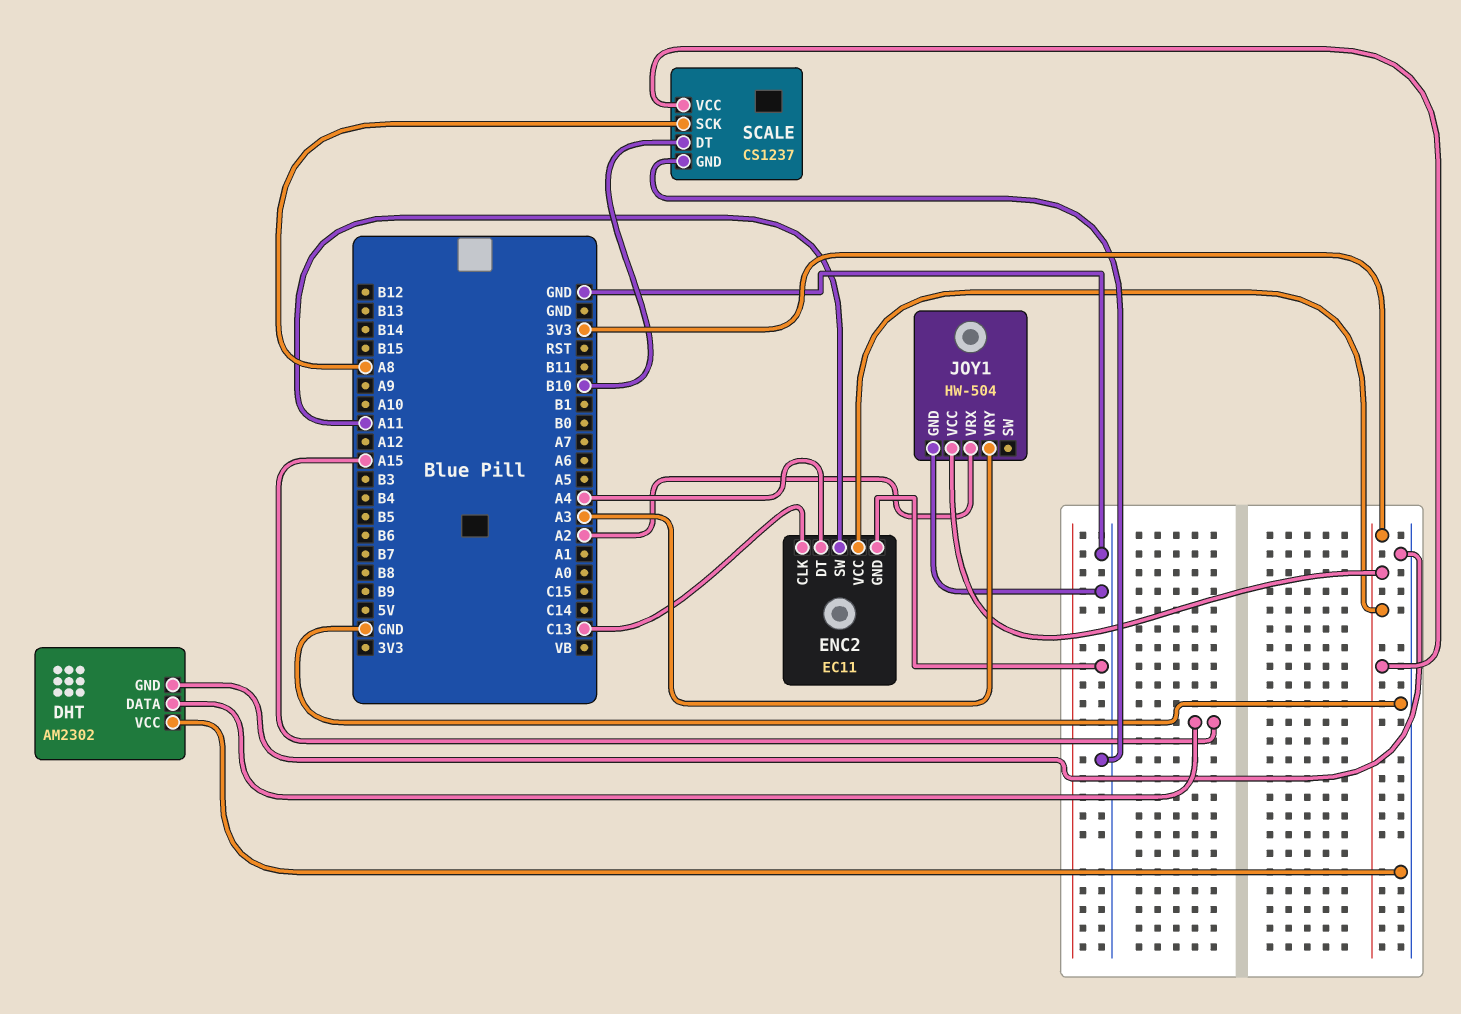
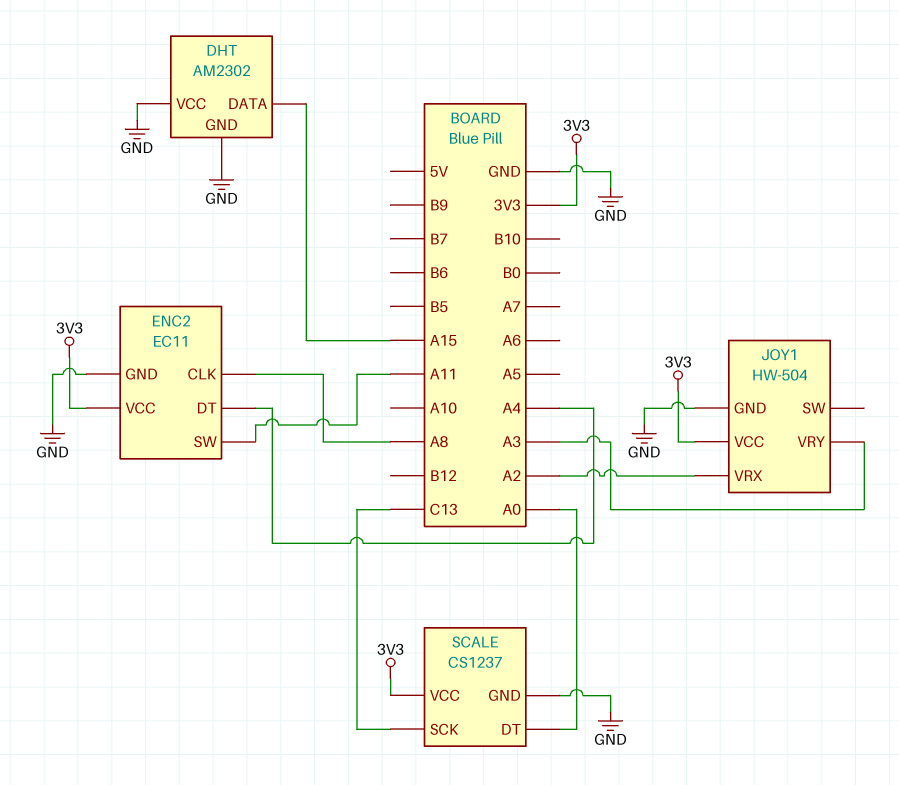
ENC2 pin CLK: C13 -> A8
SCALE pin DT: B10 -> A0
SCALE pin SCK: A8 -> C13

